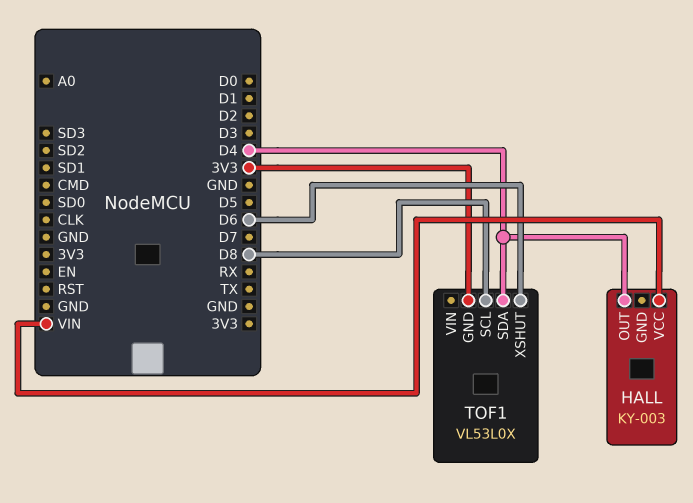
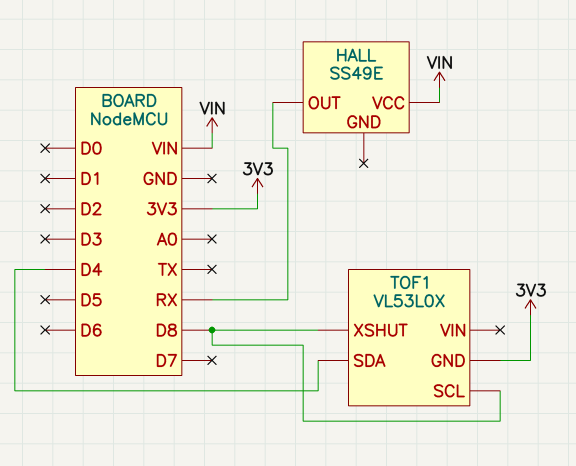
HALL: KY-003 -> SS49E
HALL pin OUT: D4 -> RX
TOF1 pin XSHUT: D6 -> D8

